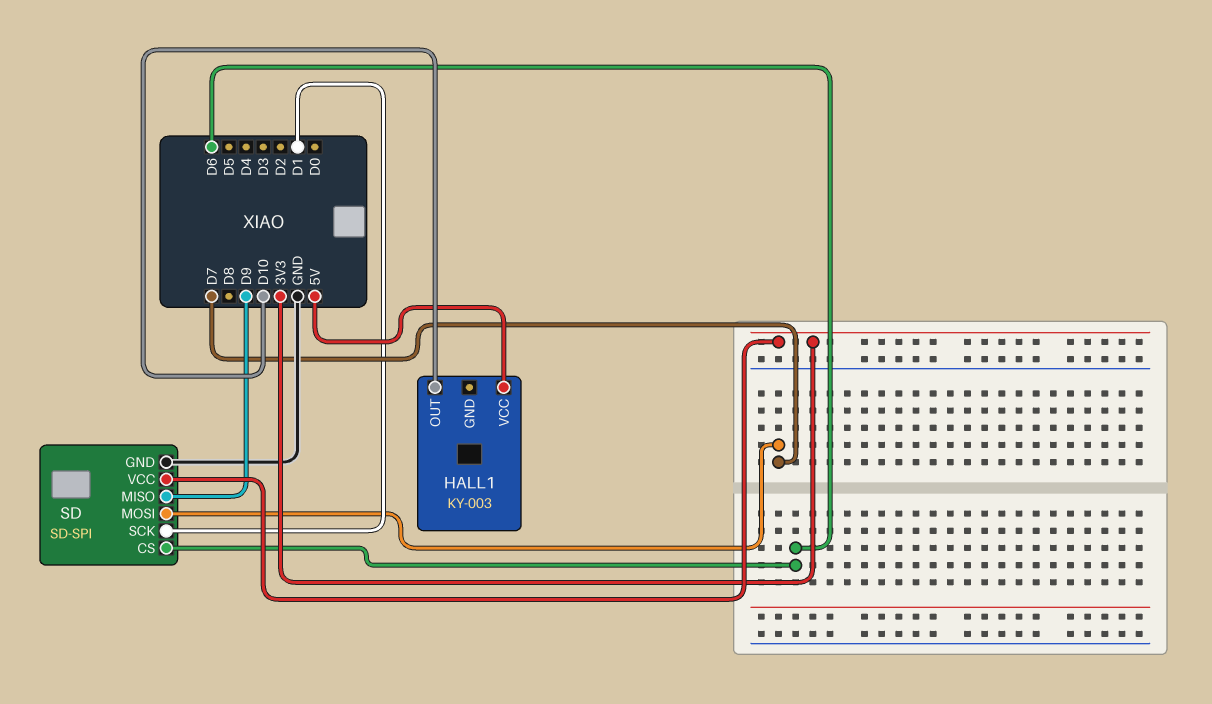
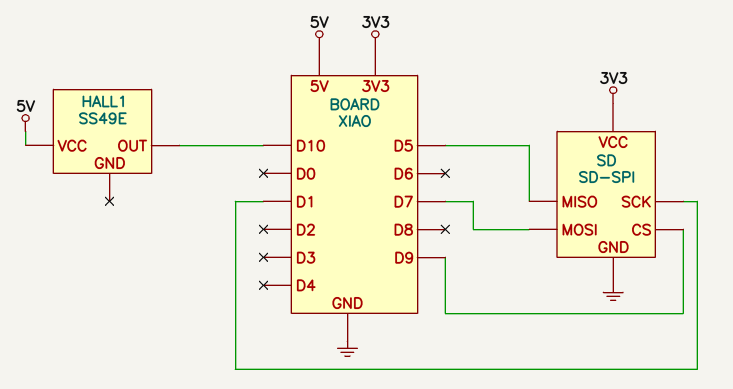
HALL1: KY-003 -> SS49E
SD pin CS: D6 -> D9
SD pin MISO: D9 -> D5

